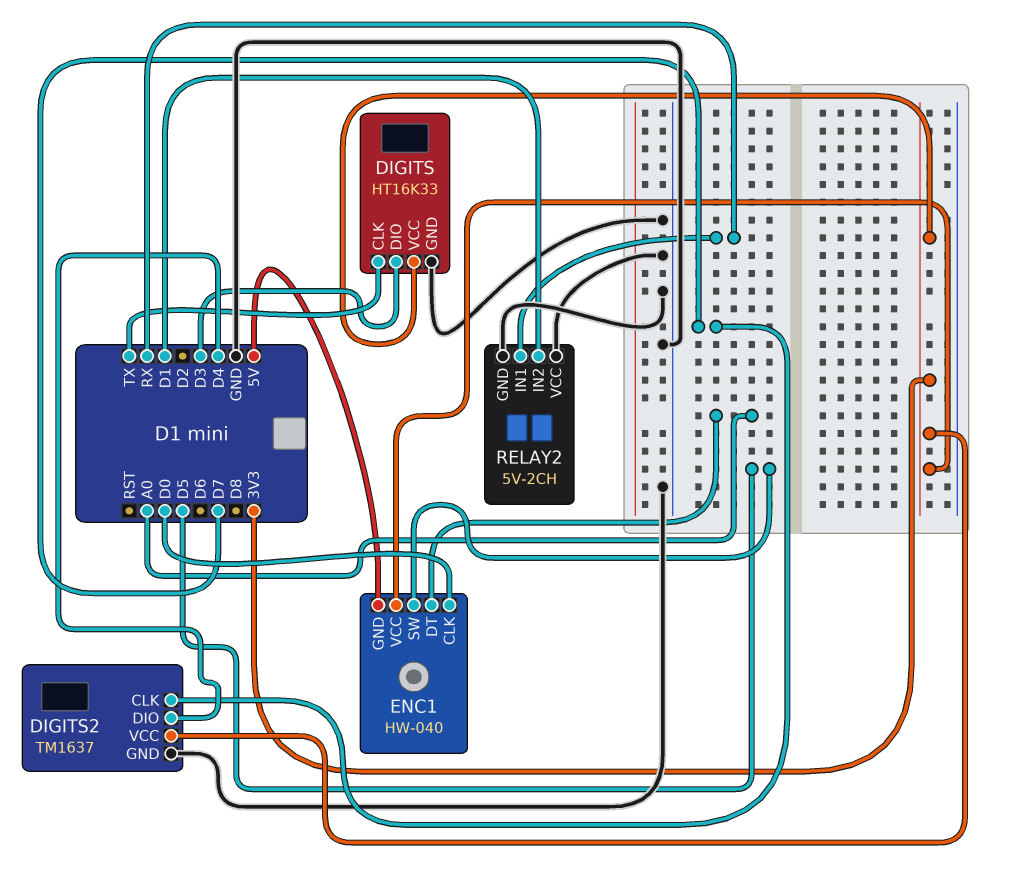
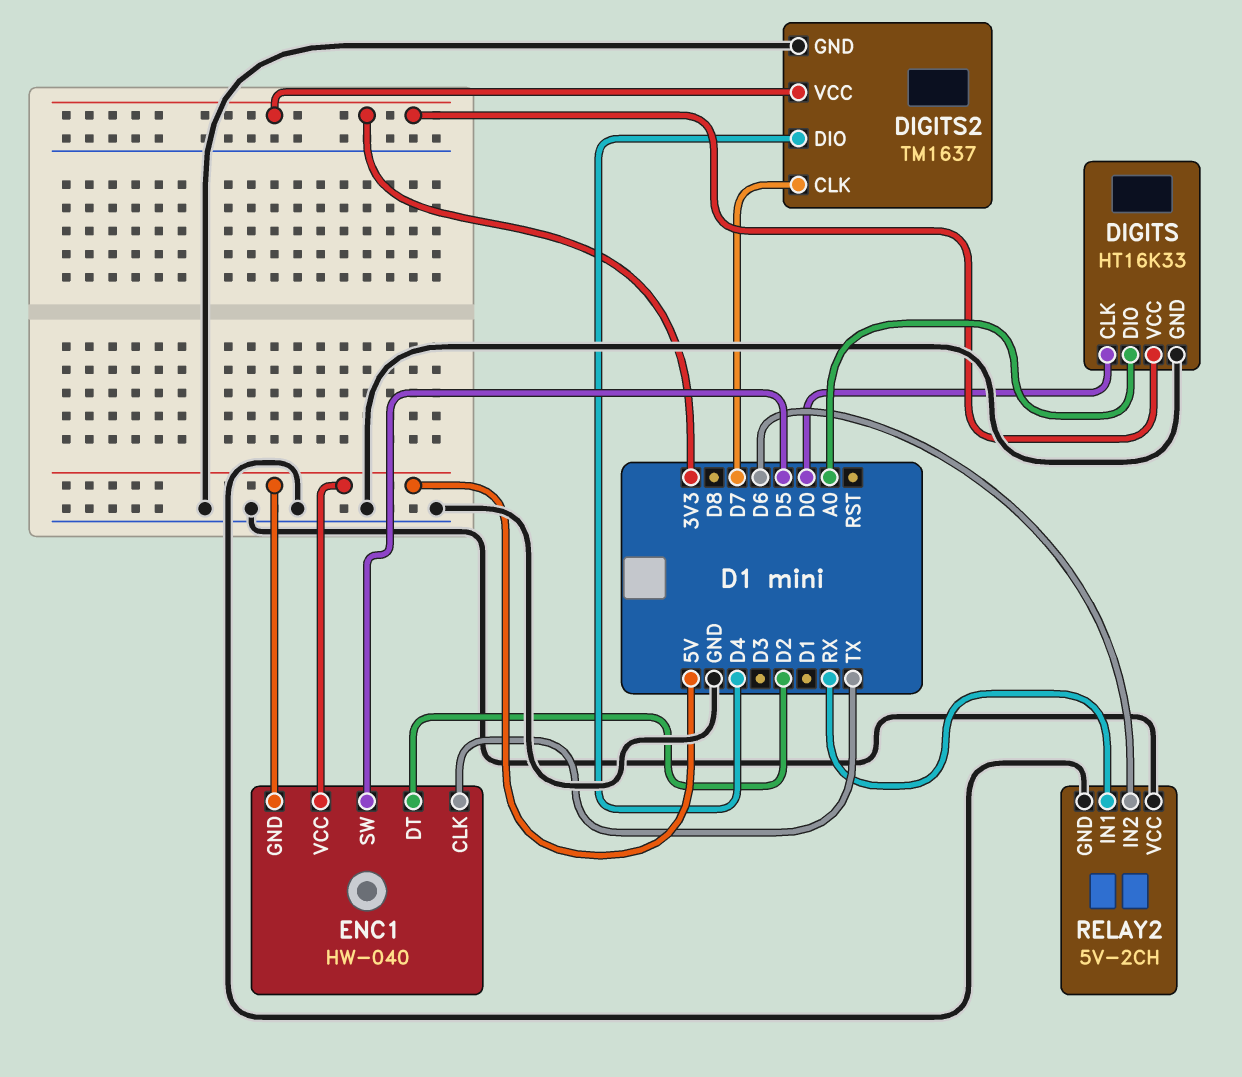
DIGITS pin CLK: TX -> D0
DIGITS pin DIO: D3 -> A0
ENC1 pin CLK: D0 -> TX
ENC1 pin DT: A0 -> D2
ENC1 pin VCC: 3V3 -> 5V
RELAY2 pin IN2: D1 -> D6

